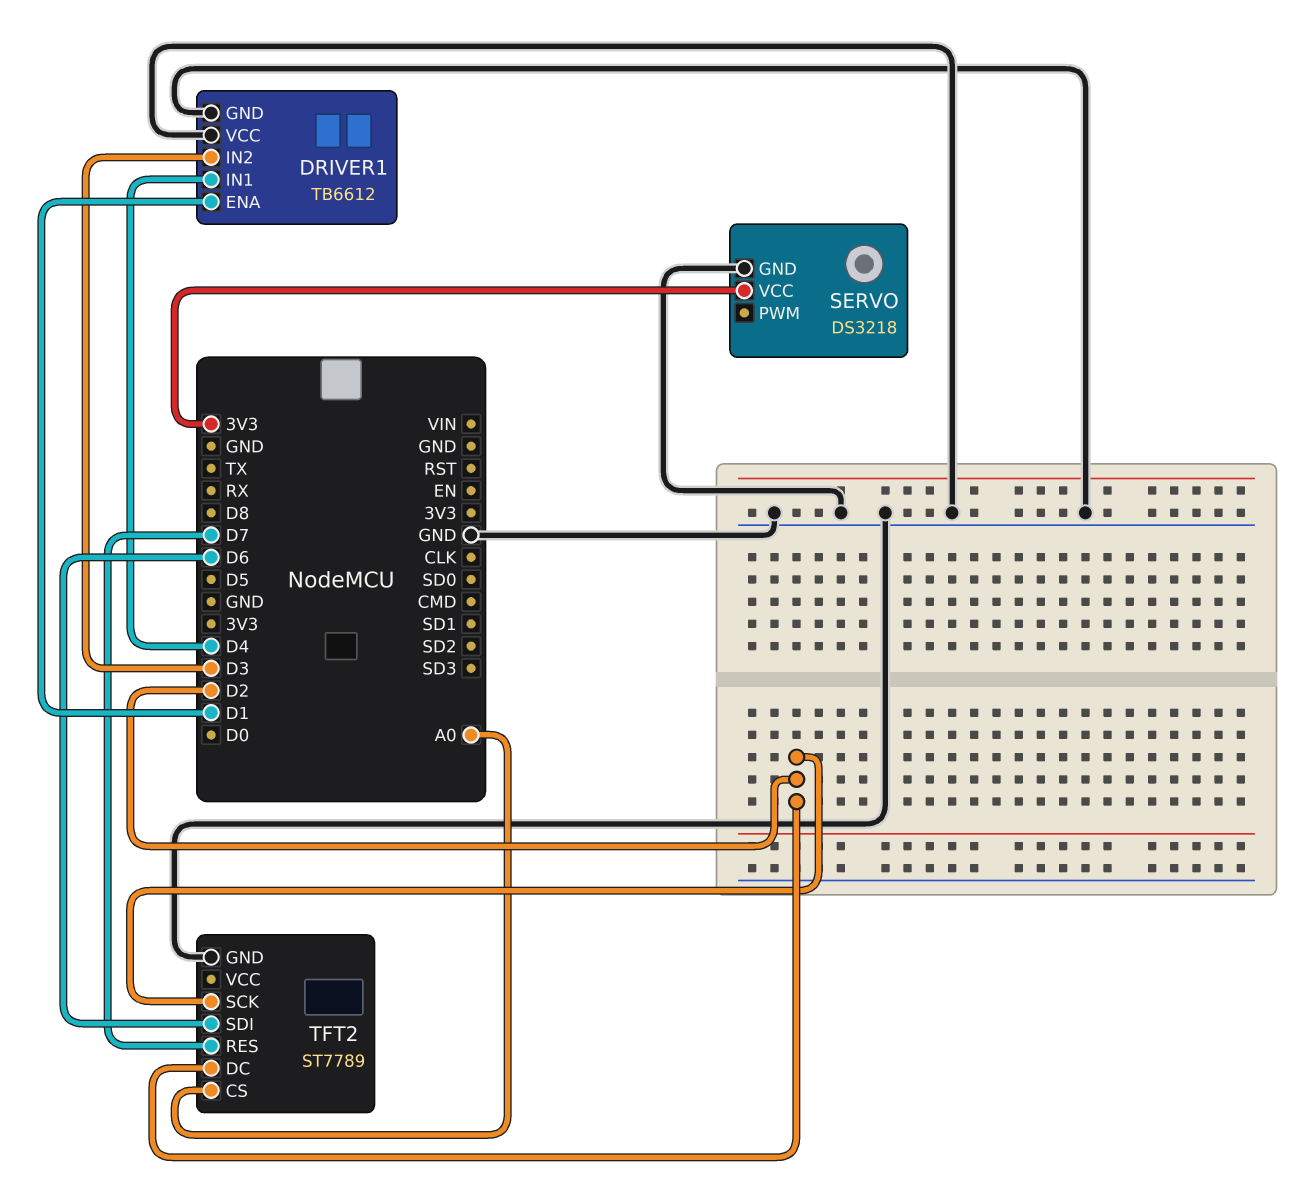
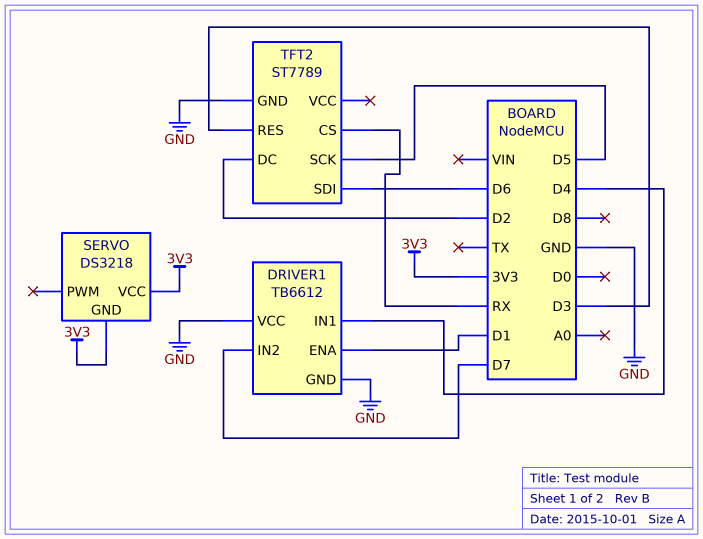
DRIVER1 pin IN2: D3 -> D7
SERVO pin GND: GND -> 3V3
TFT2 pin CS: A0 -> RX
TFT2 pin RES: D7 -> D3
TFT2 pin SCK: D2 -> D5

